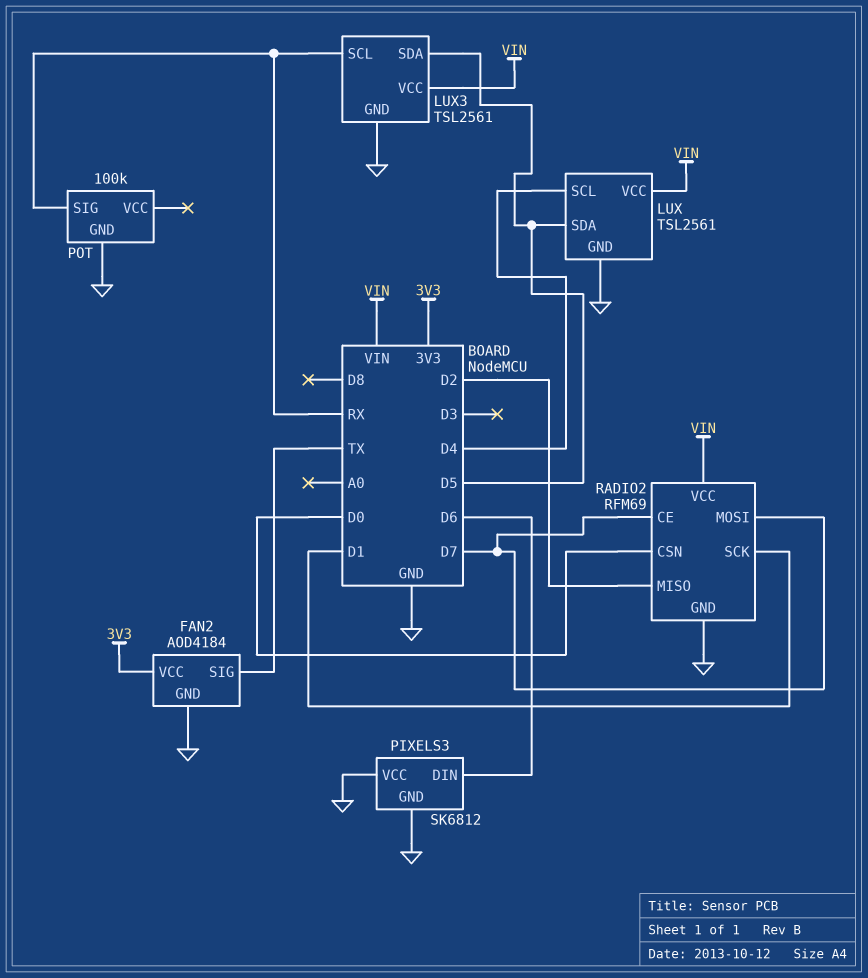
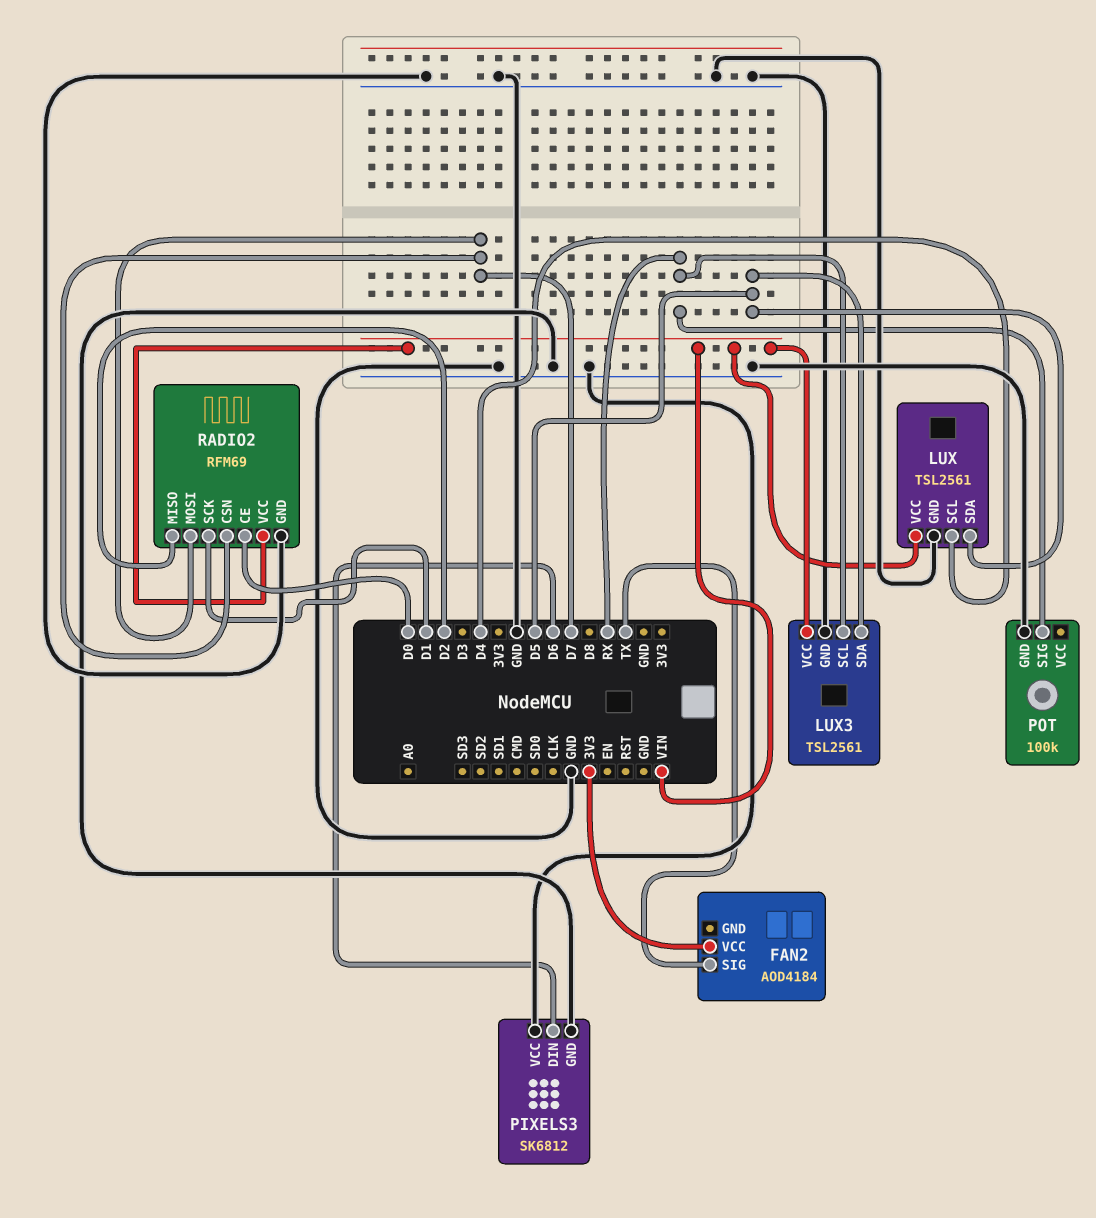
FAN2 pin GND: GND -> none
RADIO2 pin CE: D7 -> D0
RADIO2 pin CSN: D0 -> D7

